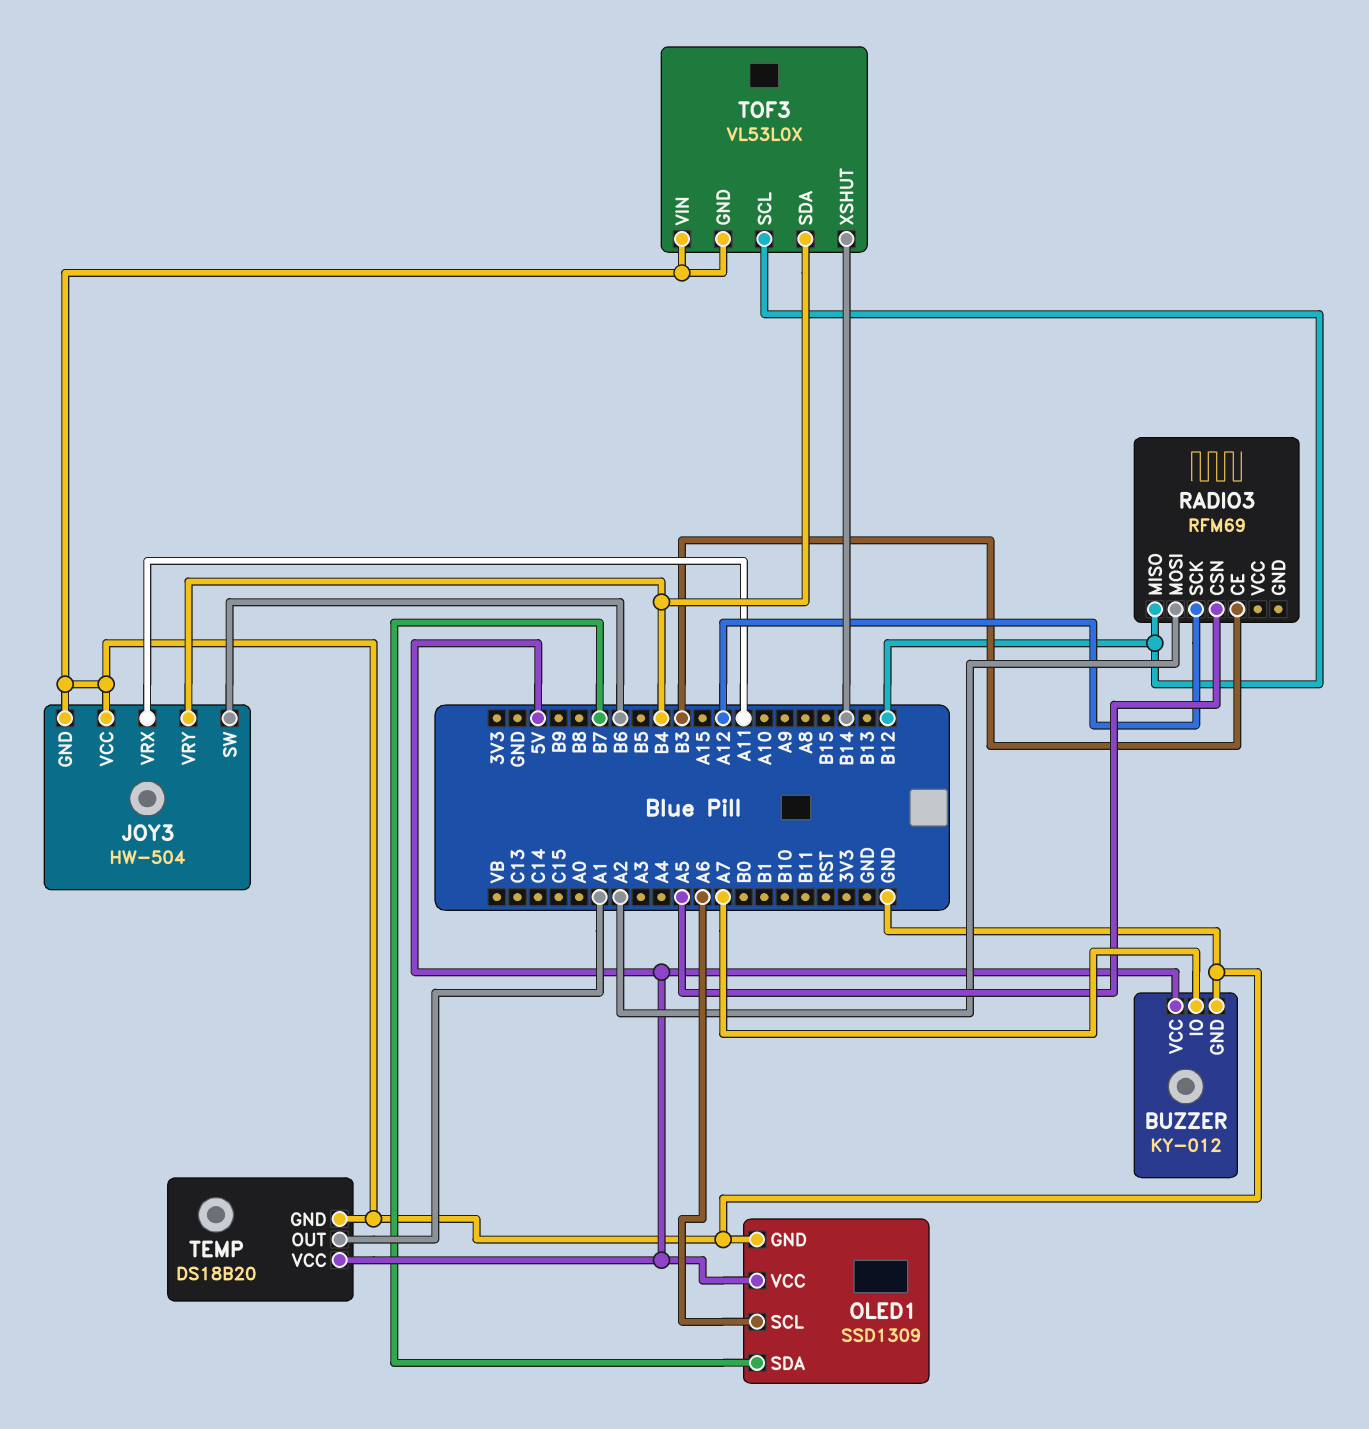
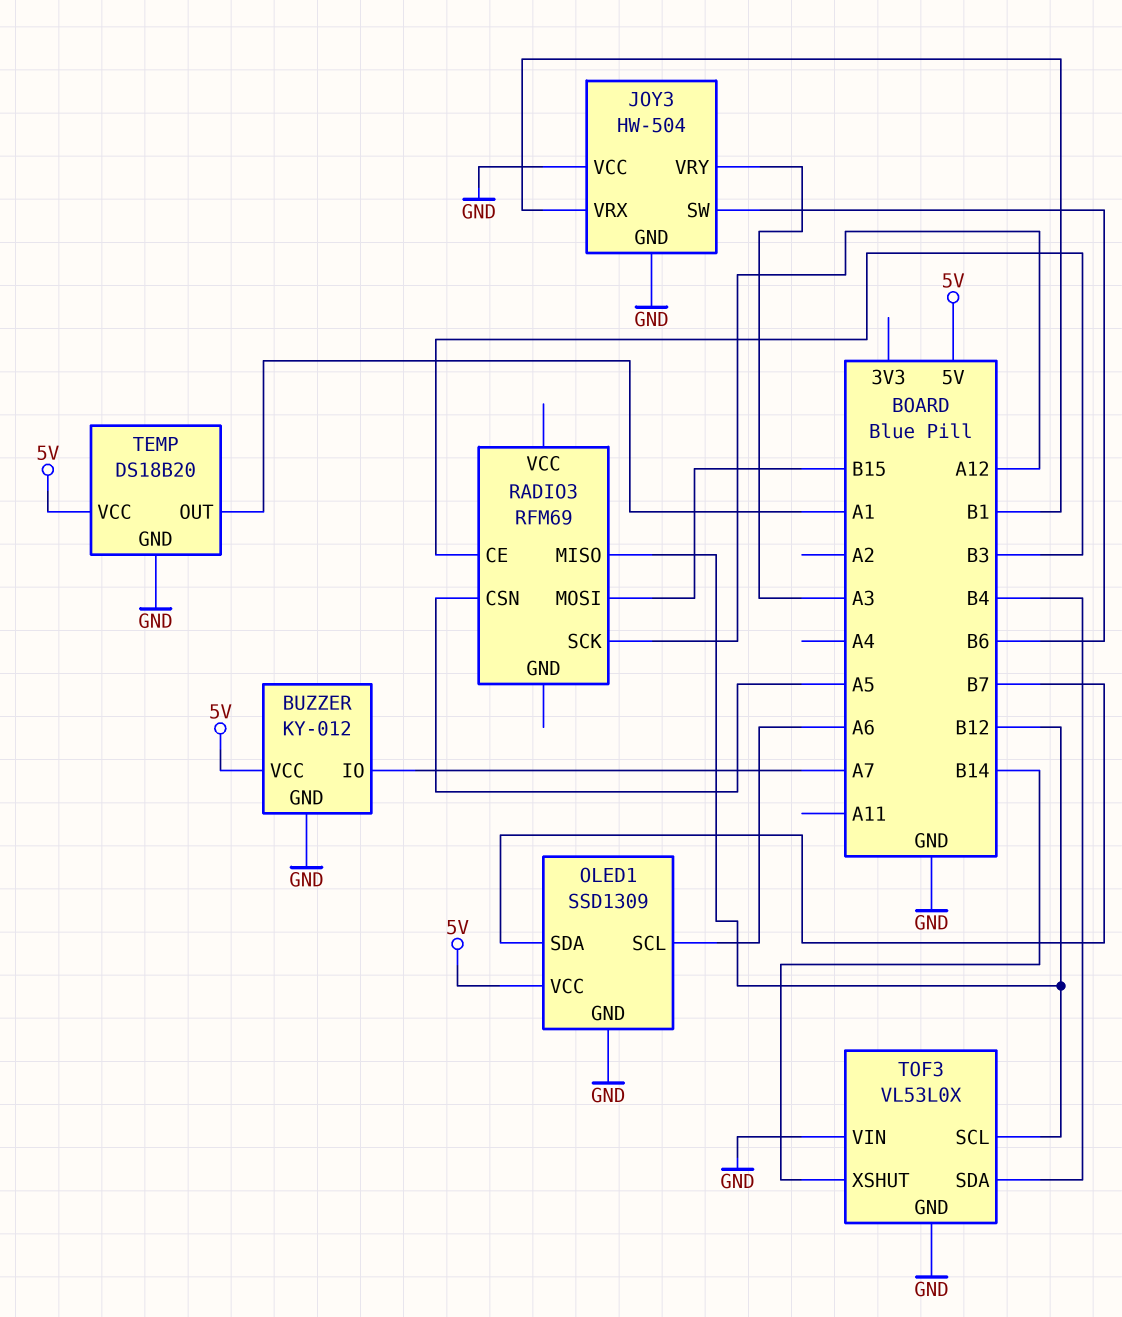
JOY3 pin VRX: A11 -> B1
JOY3 pin VRY: B4 -> A3
RADIO3 pin MOSI: A2 -> B15

